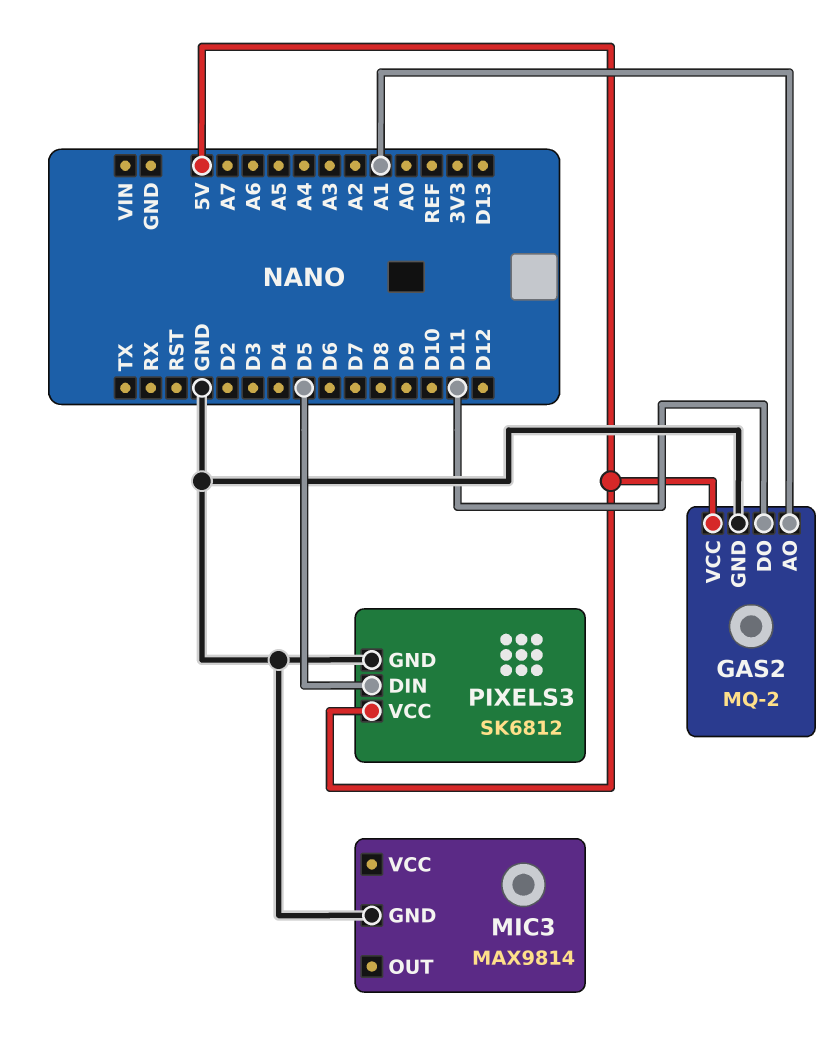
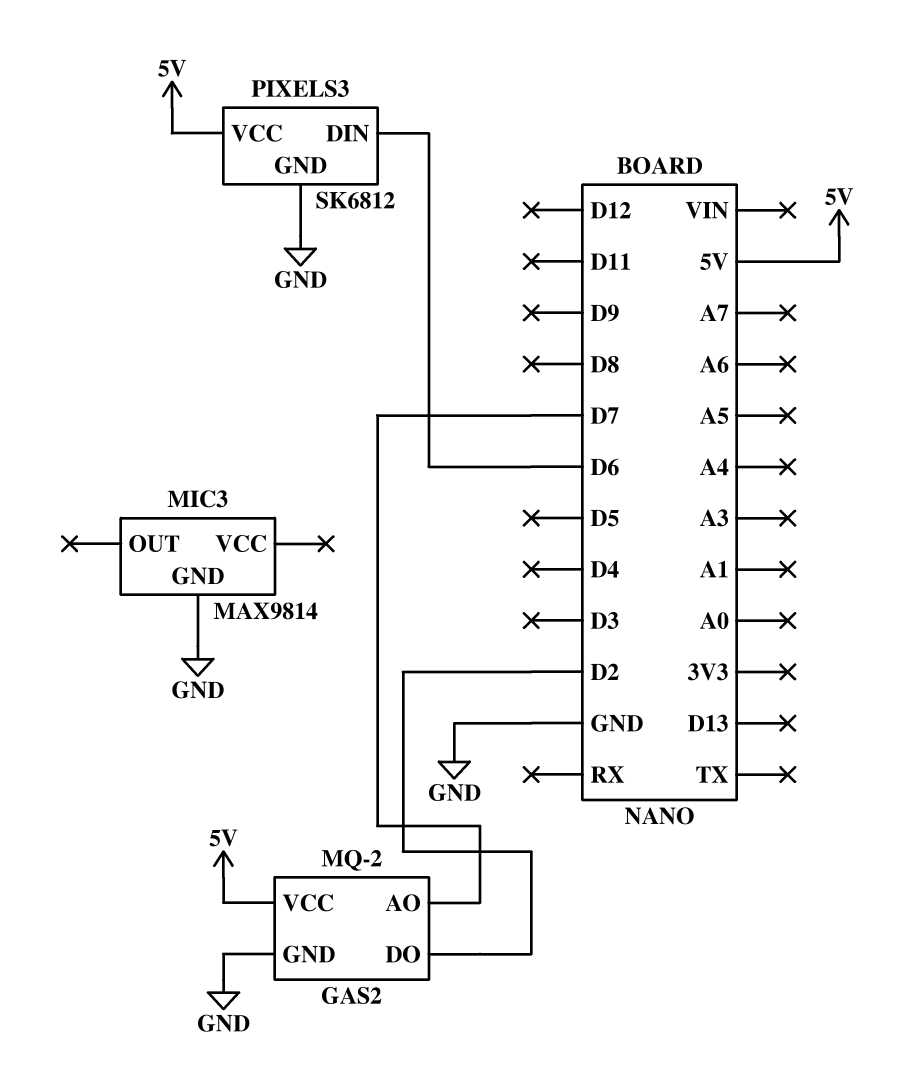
GAS2 pin AO: A1 -> D7
GAS2 pin DO: D11 -> D2
PIXELS3 pin DIN: D5 -> D6

